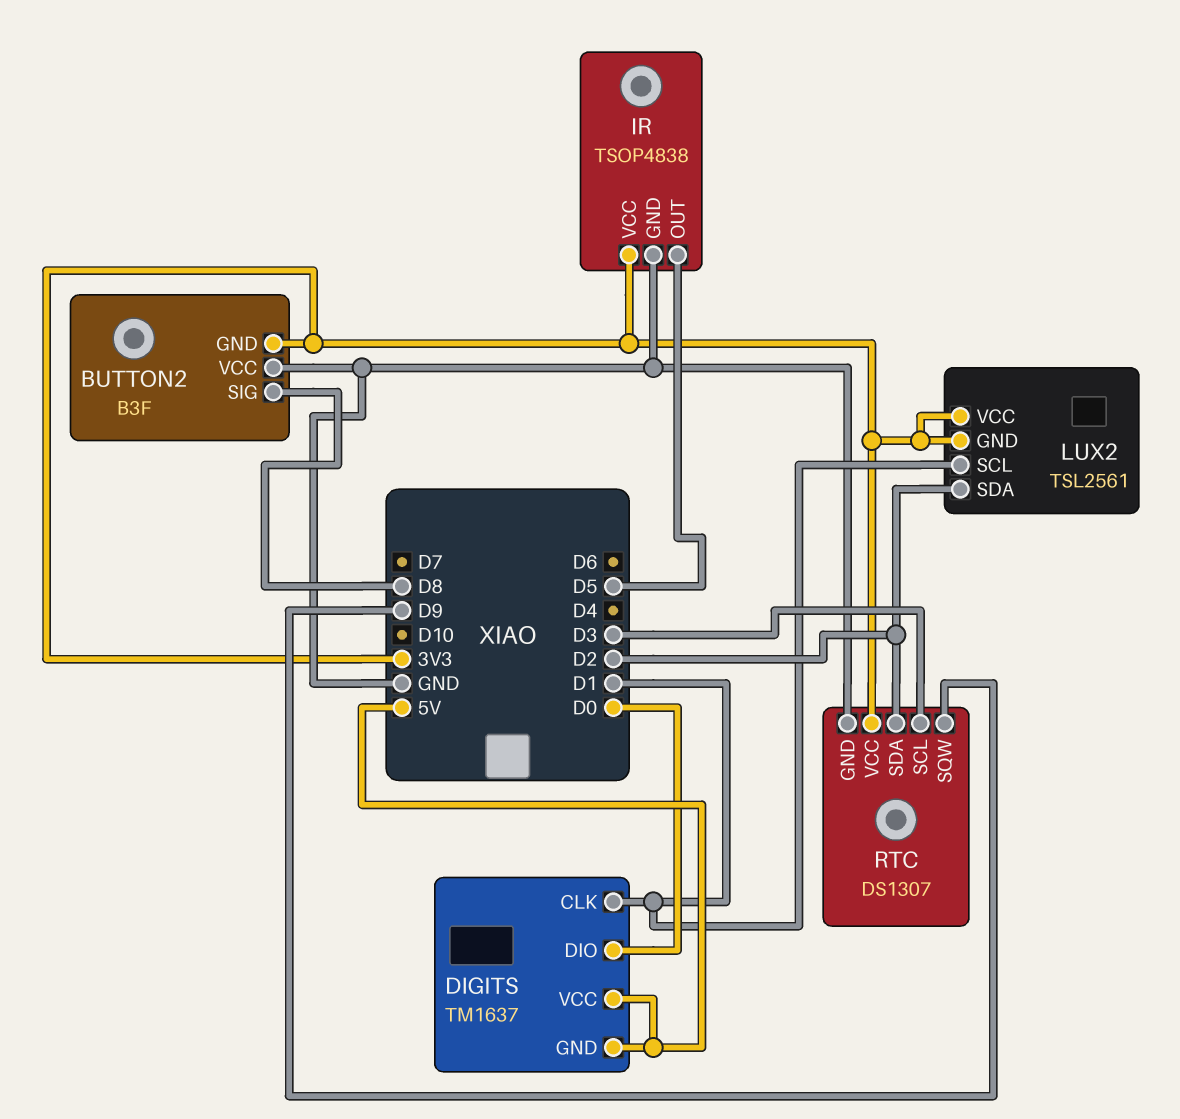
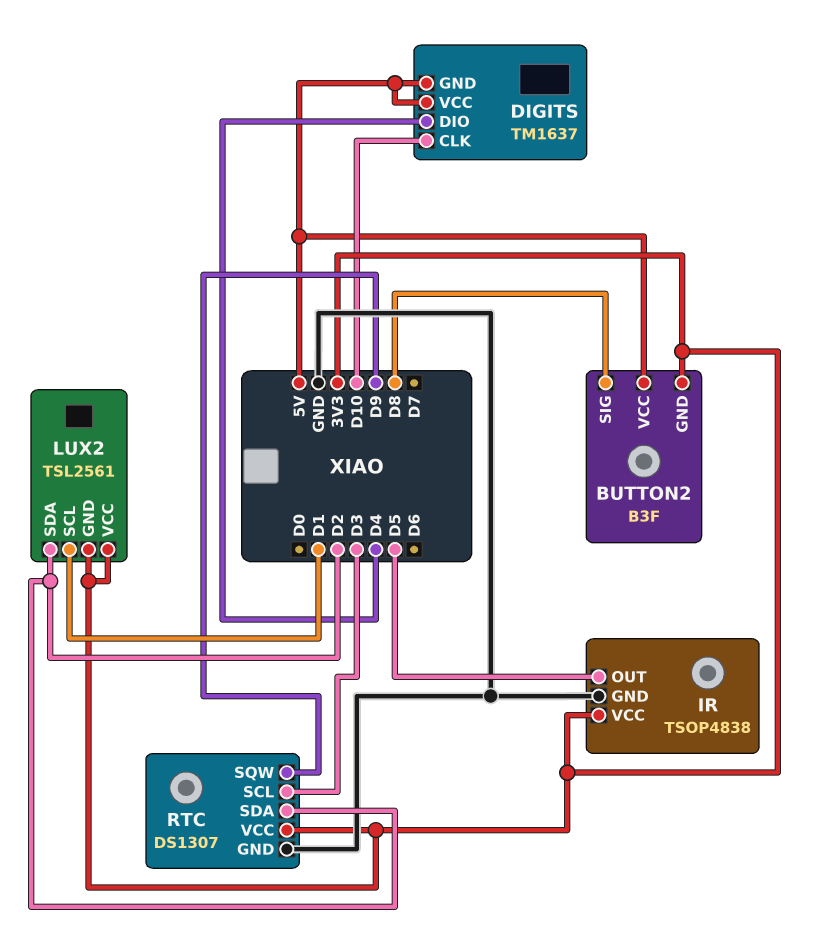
BUTTON2 pin VCC: GND -> 5V
DIGITS pin CLK: D1 -> D10
DIGITS pin DIO: D0 -> D4

